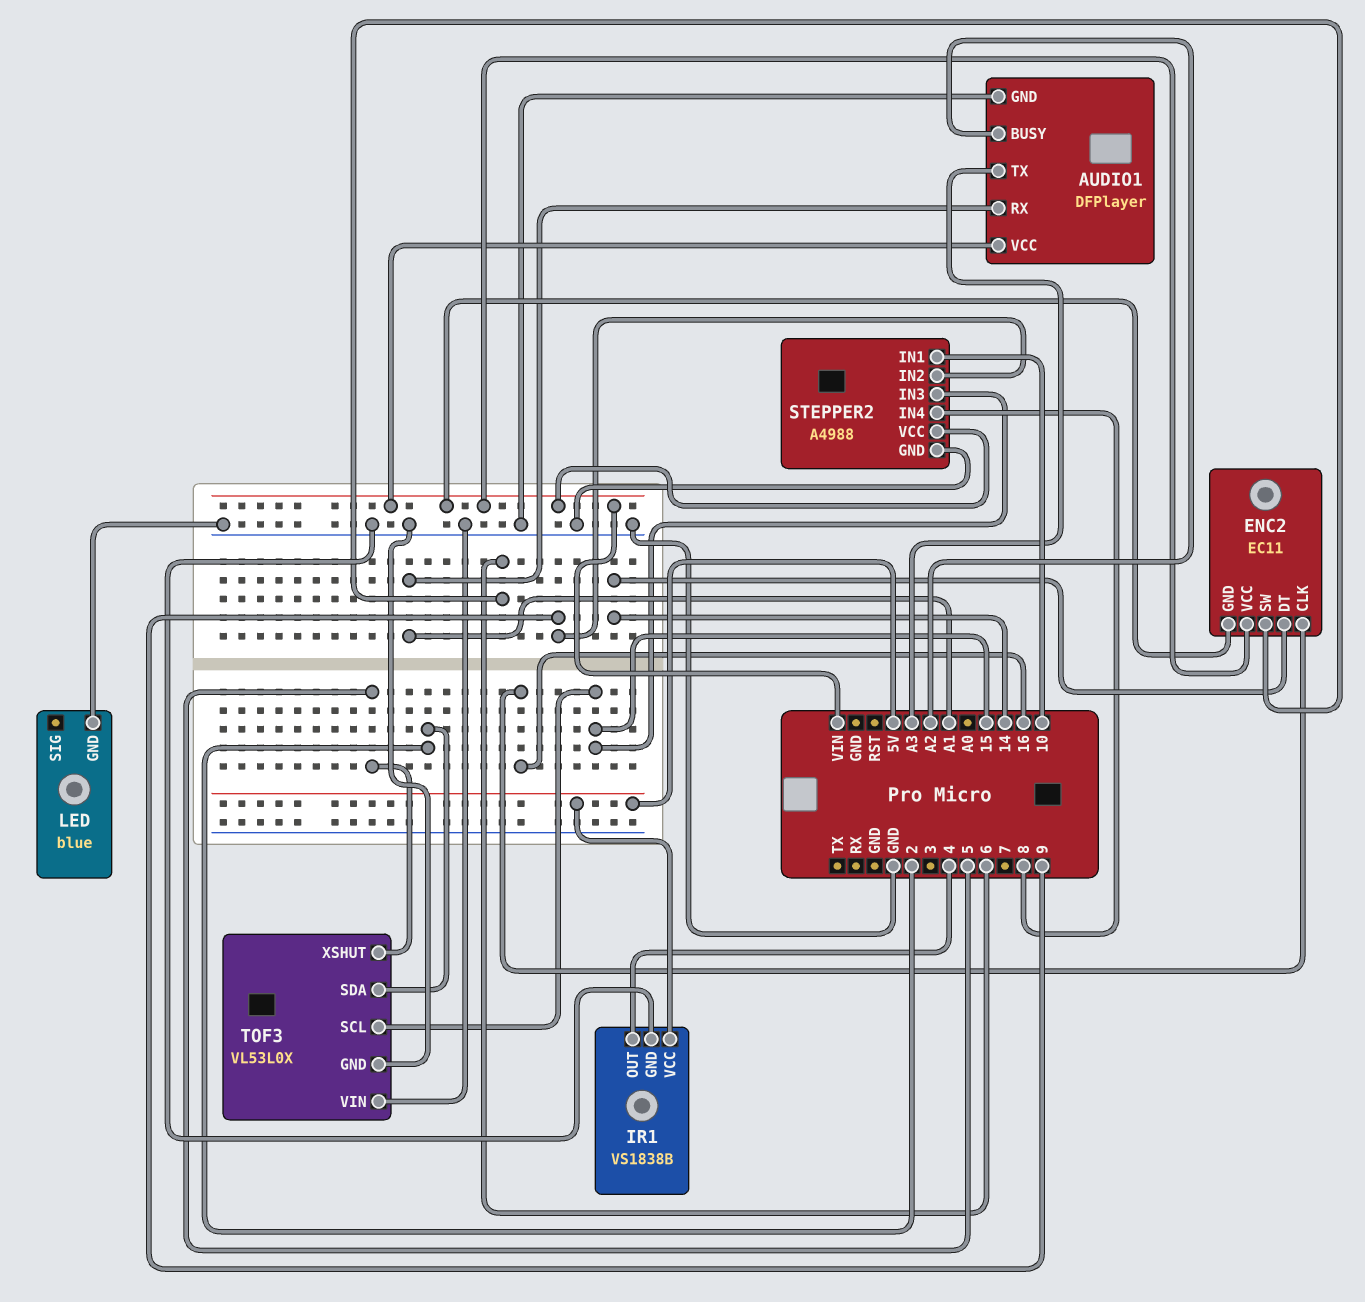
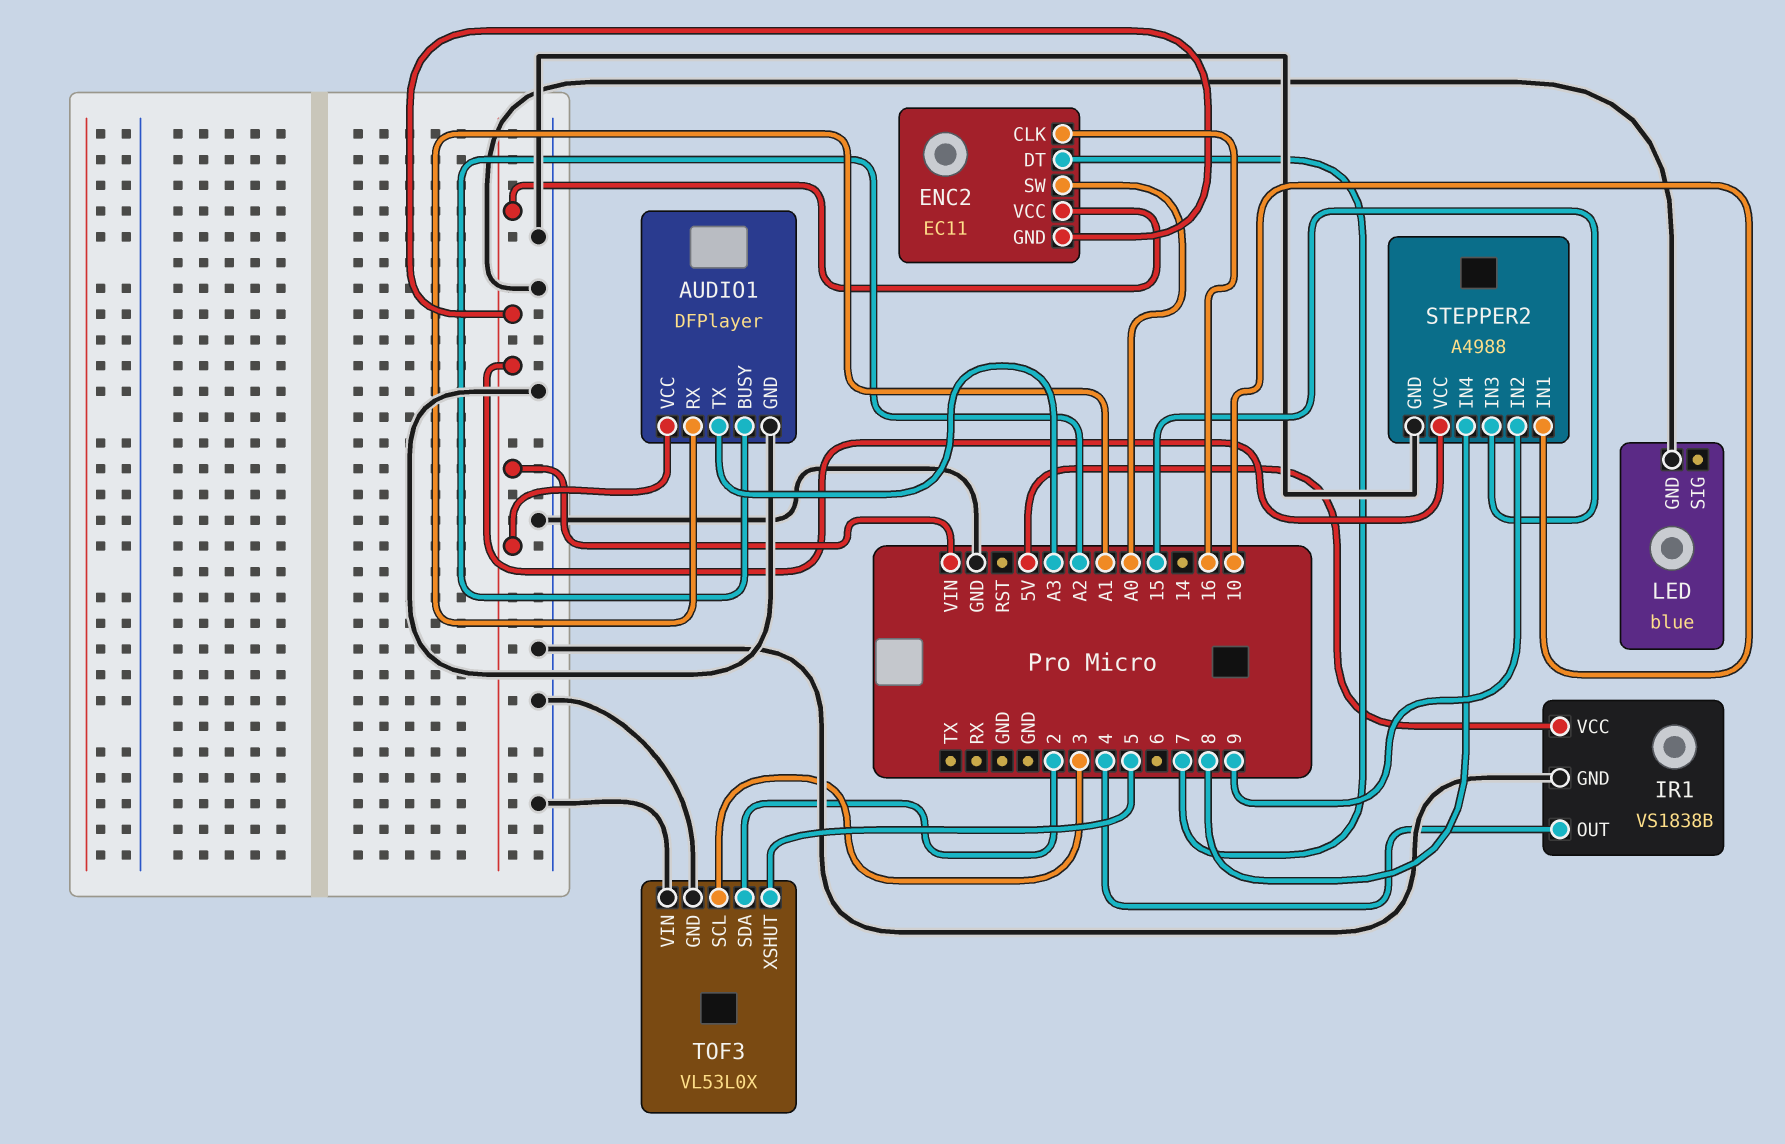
ENC2 pin DT: 14 -> 7
ENC2 pin SW: 6 -> A0
TOF3 pin SCL: 15 -> 3

